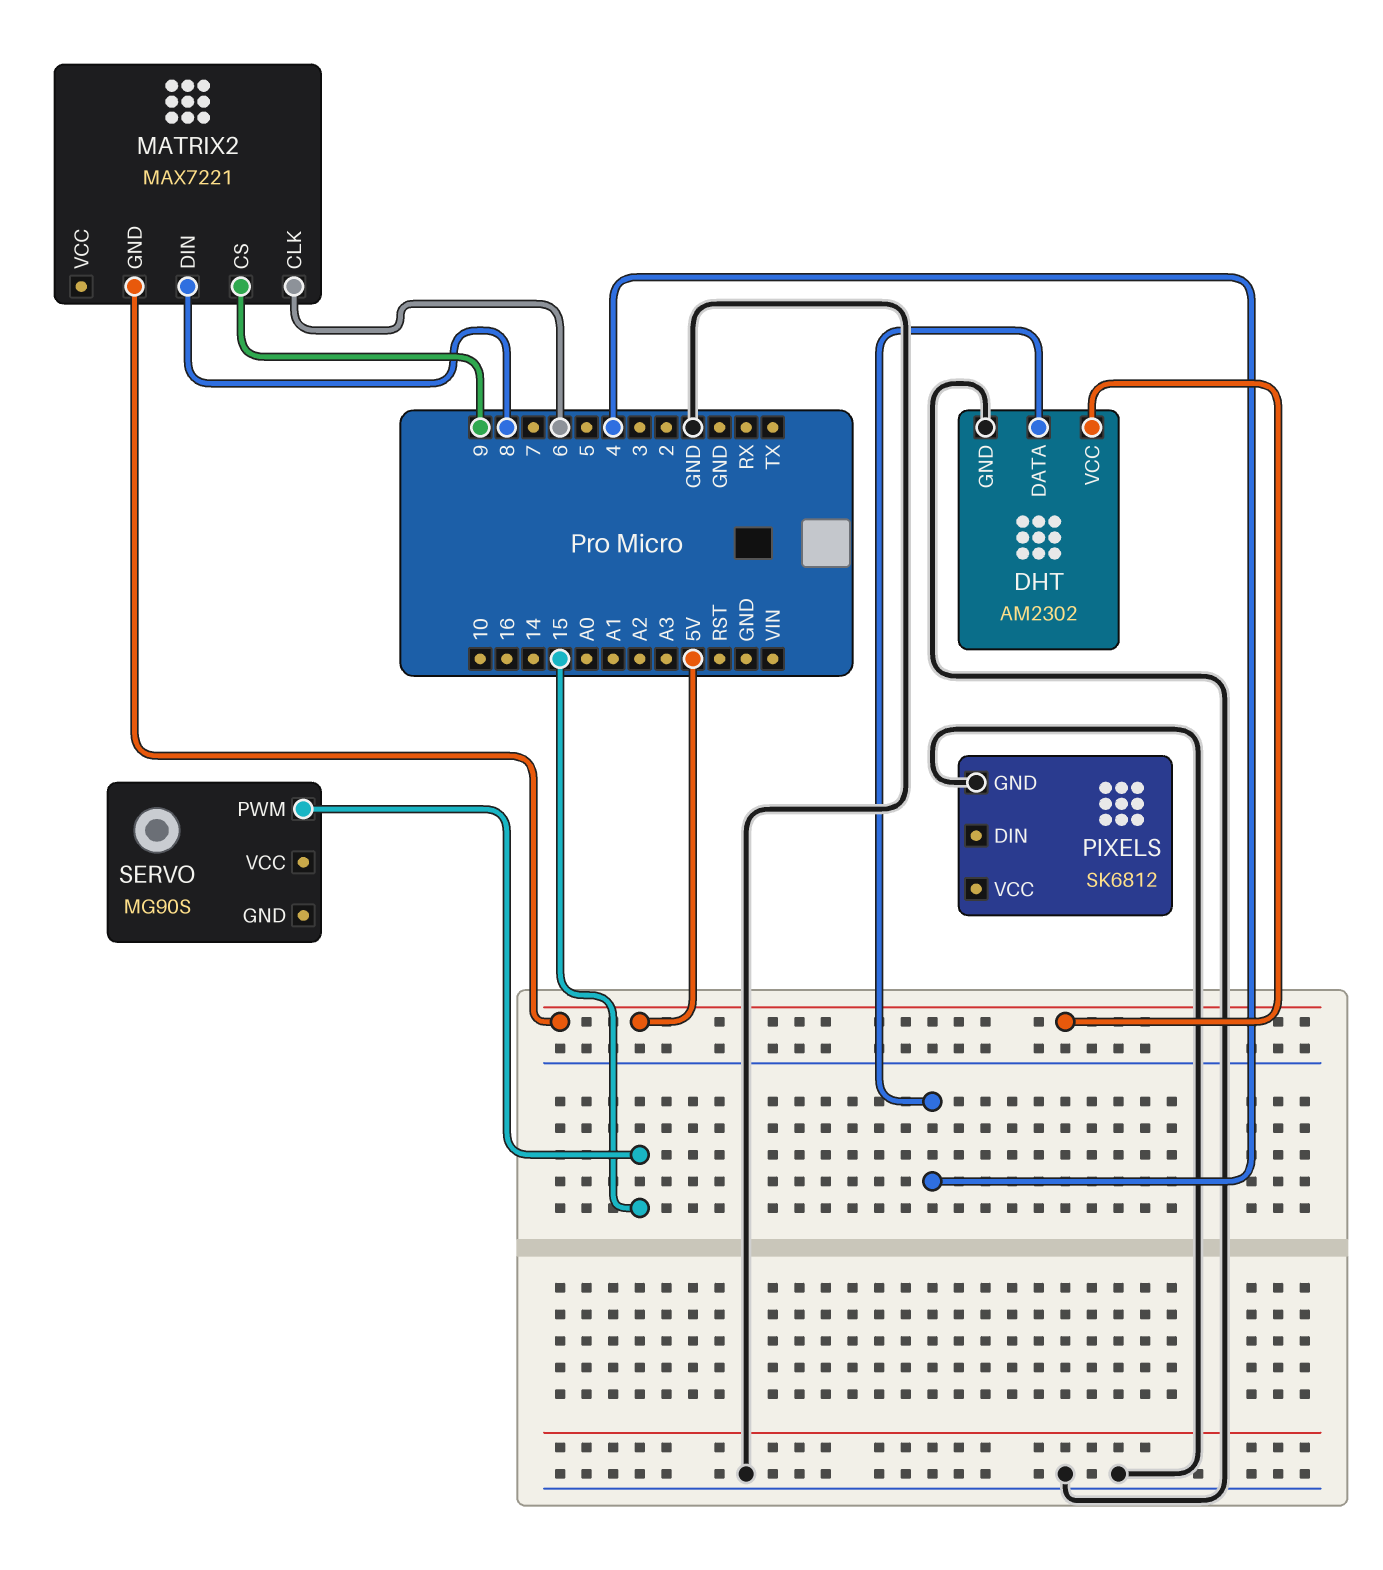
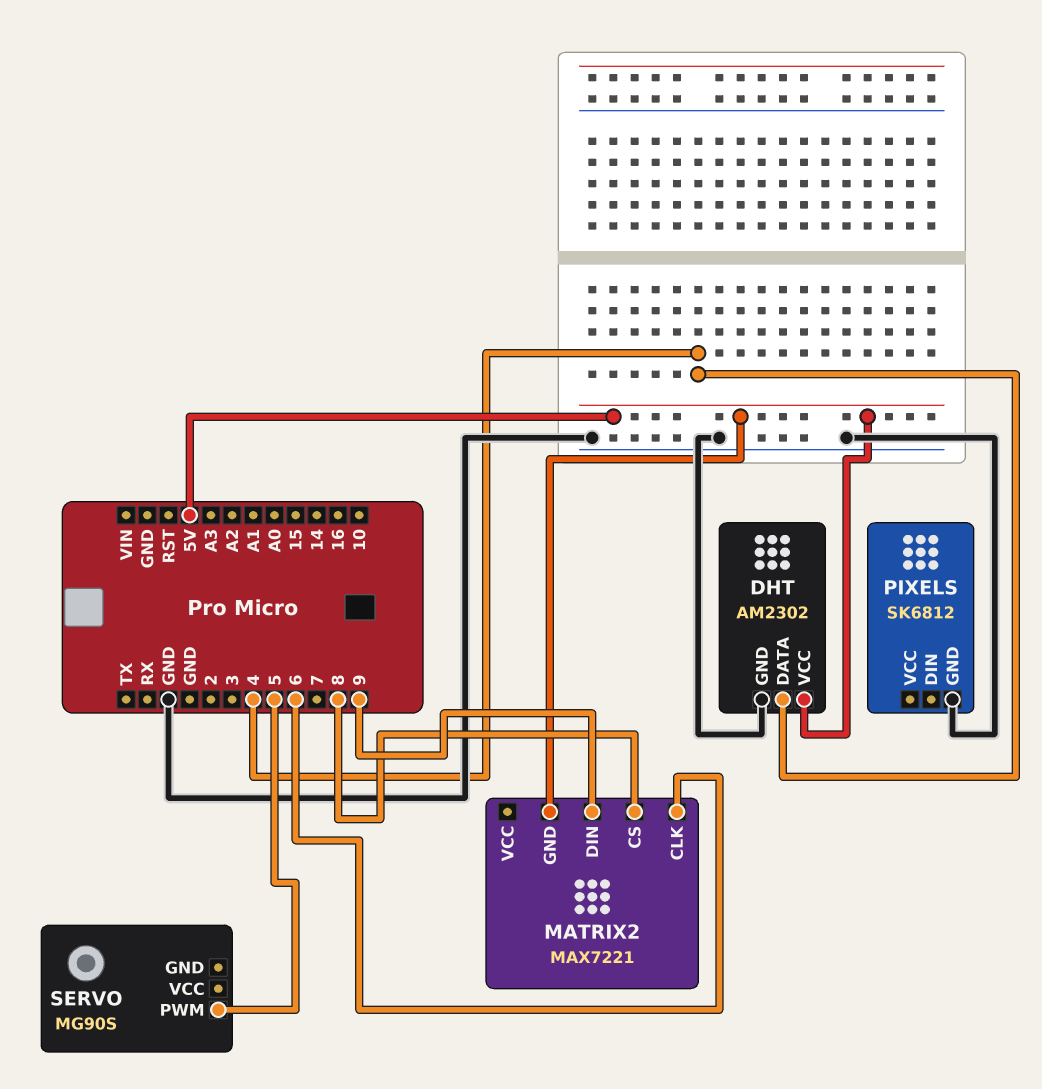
MATRIX2 pin CS: 9 -> 8
MATRIX2 pin DIN: 8 -> 9
SERVO pin PWM: 15 -> 5

